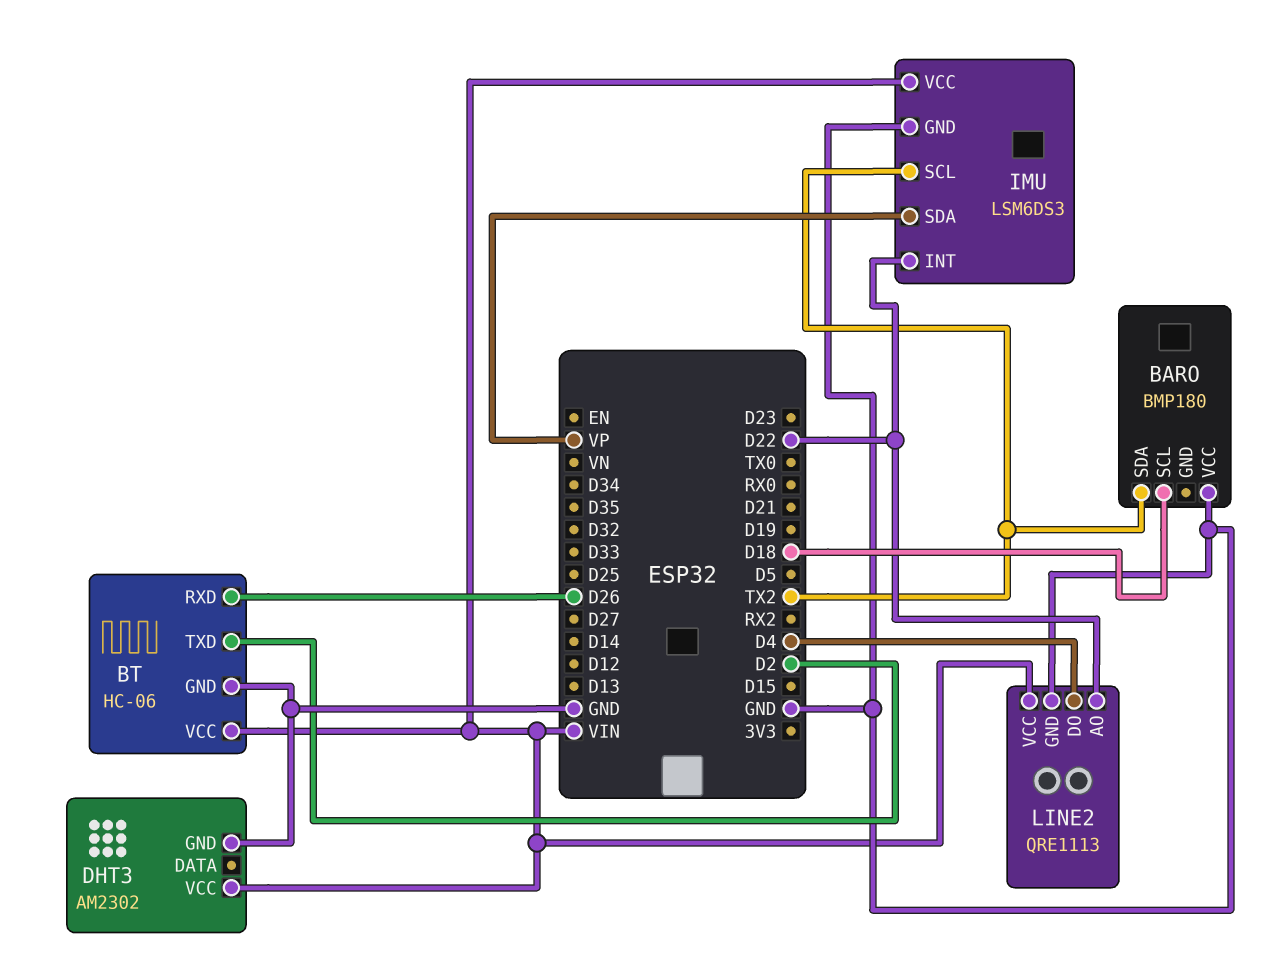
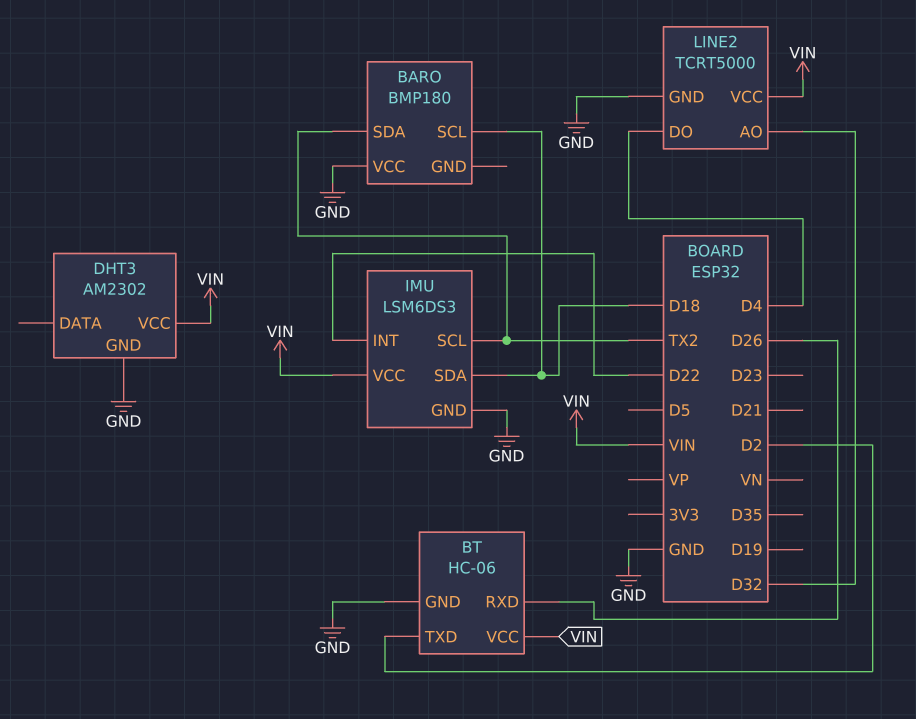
IMU pin SDA: VP -> D18
LINE2: QRE1113 -> TCRT5000
LINE2 pin AO: D22 -> D32

